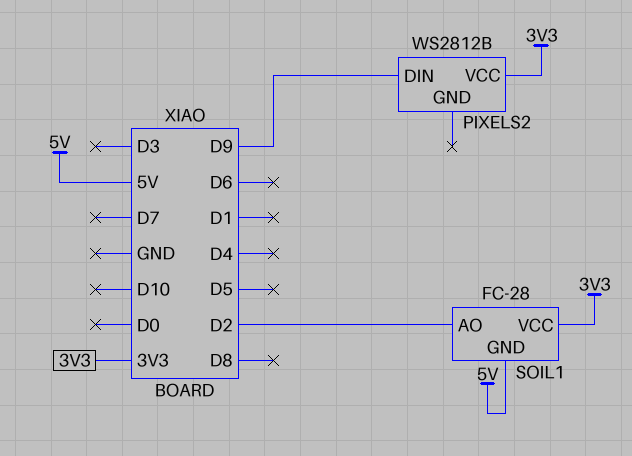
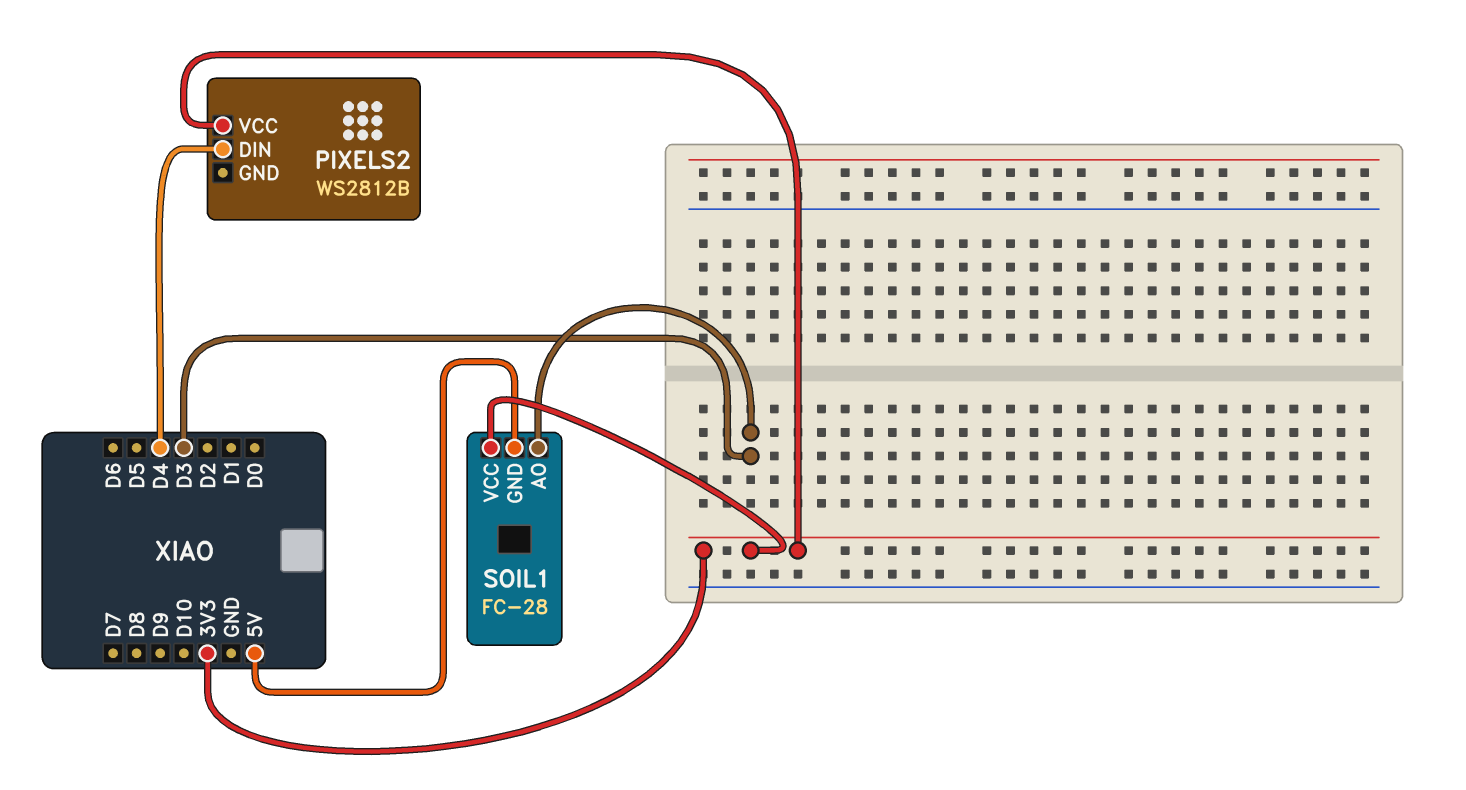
PIXELS2 pin DIN: D9 -> D4
SOIL1 pin AO: D2 -> D3

